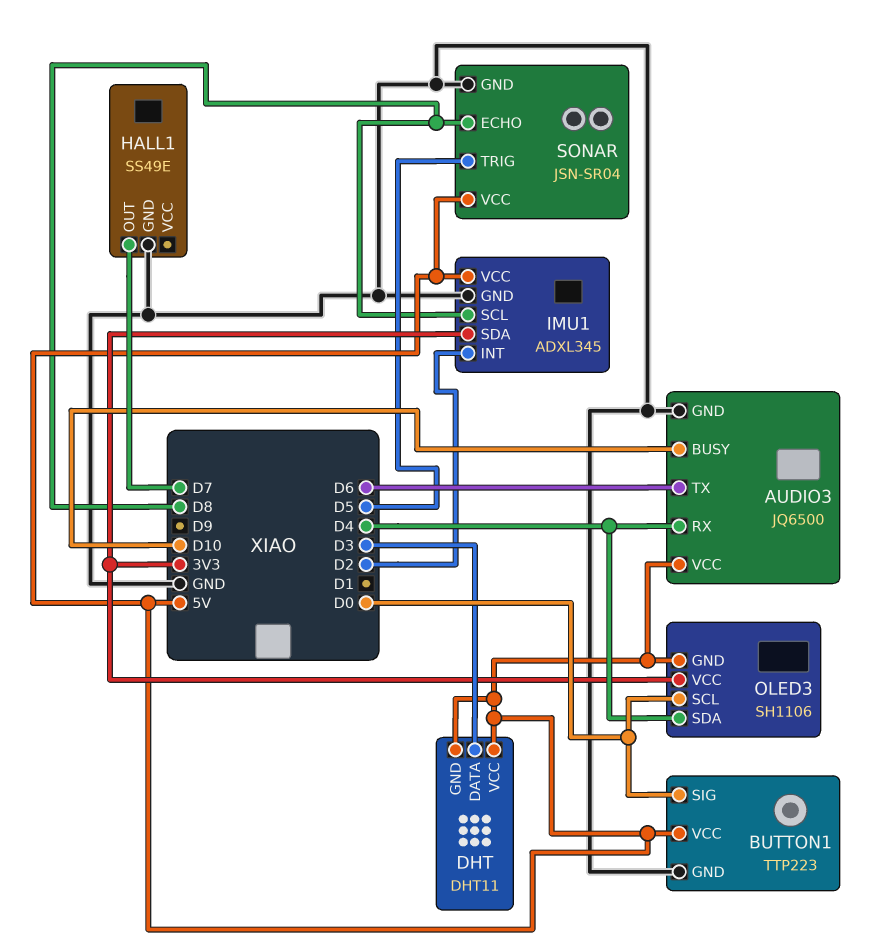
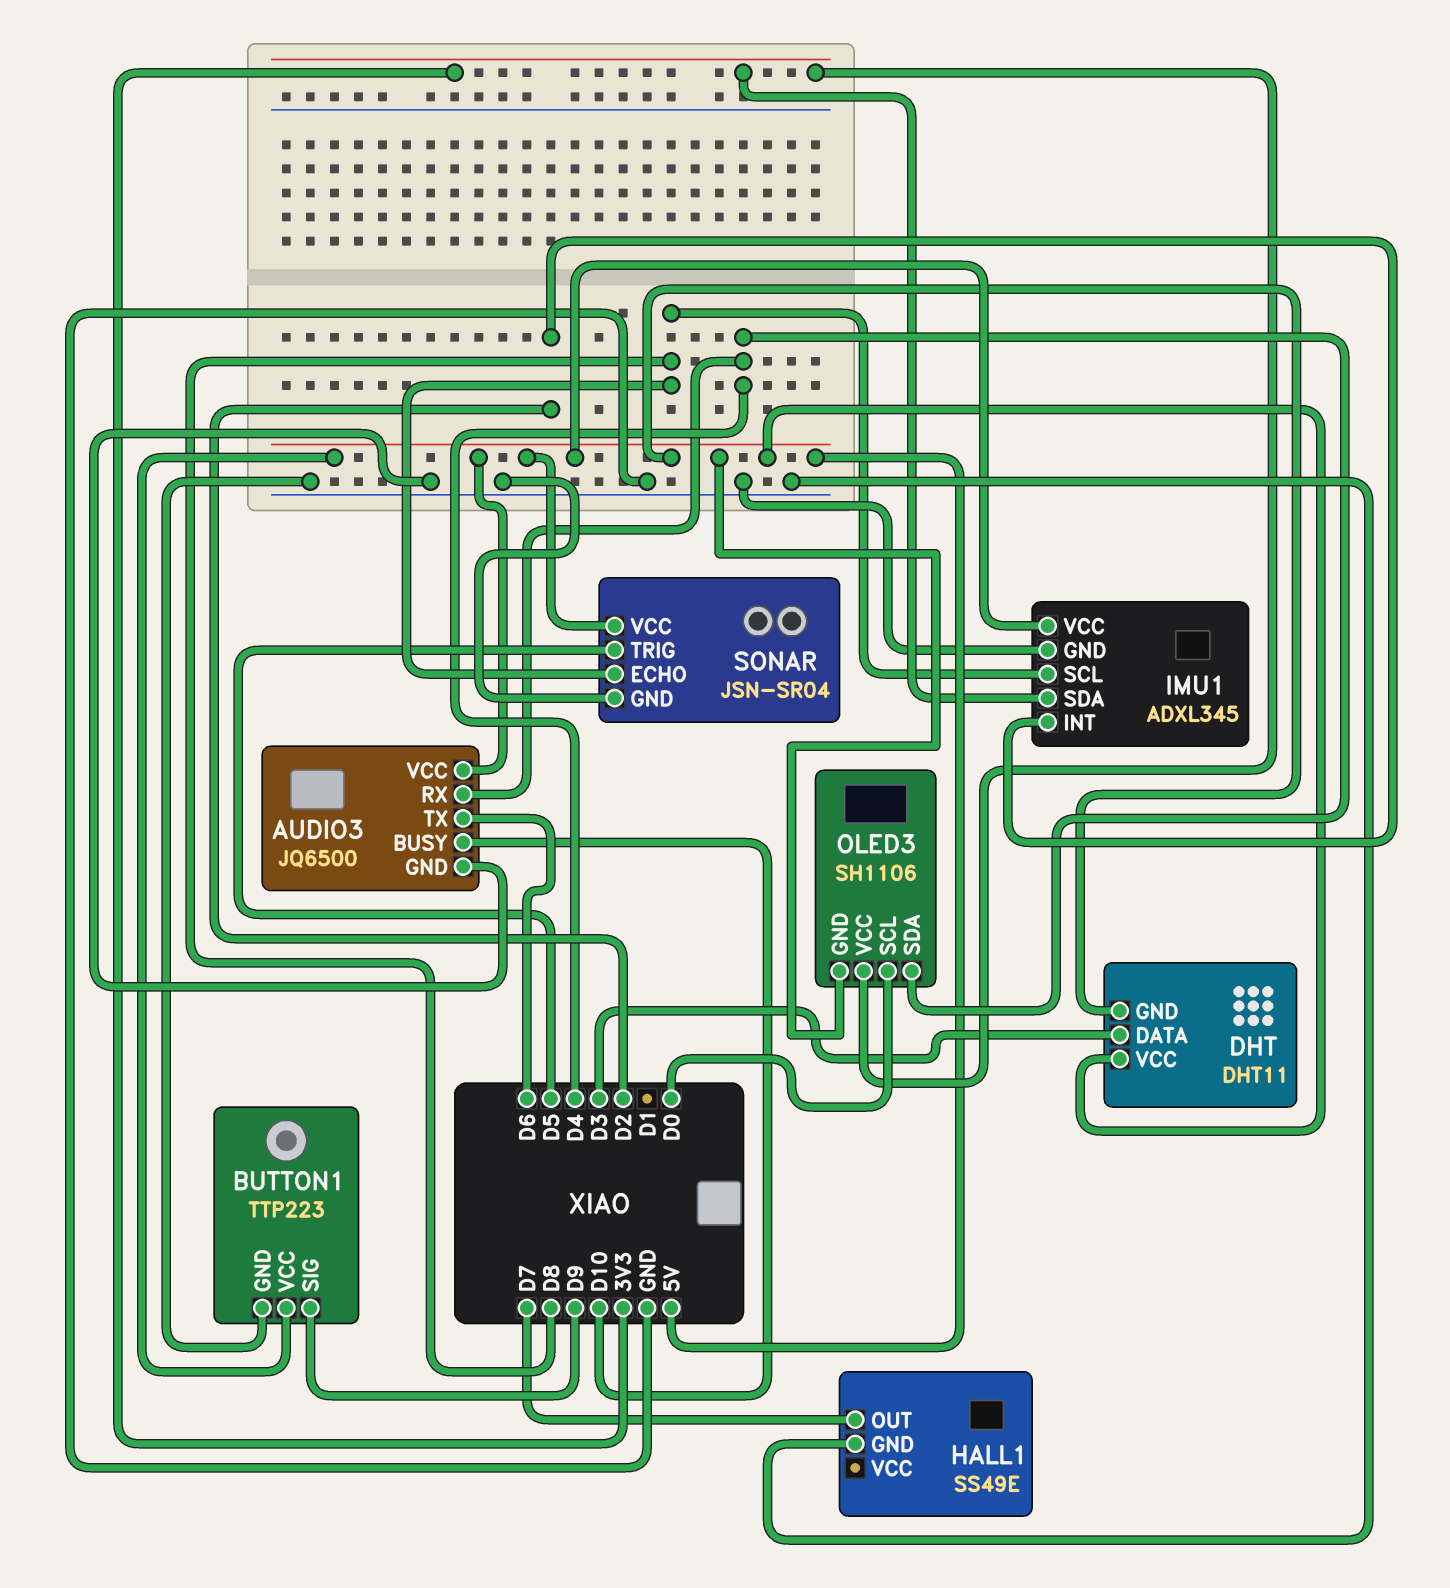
BUTTON1 pin SIG: D0 -> D9

